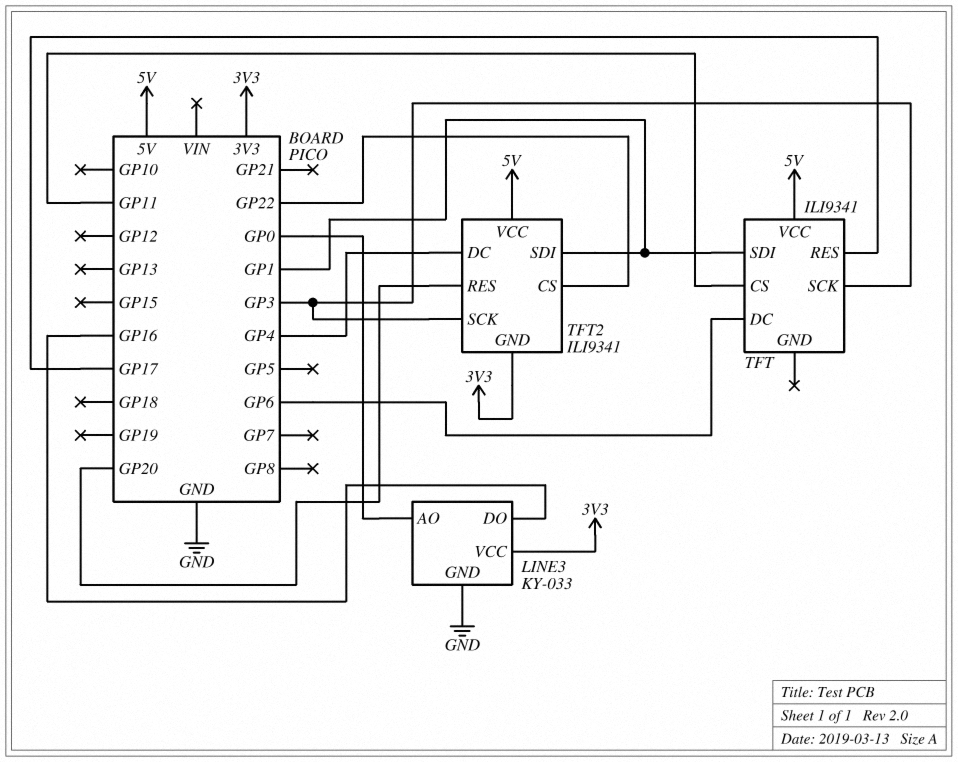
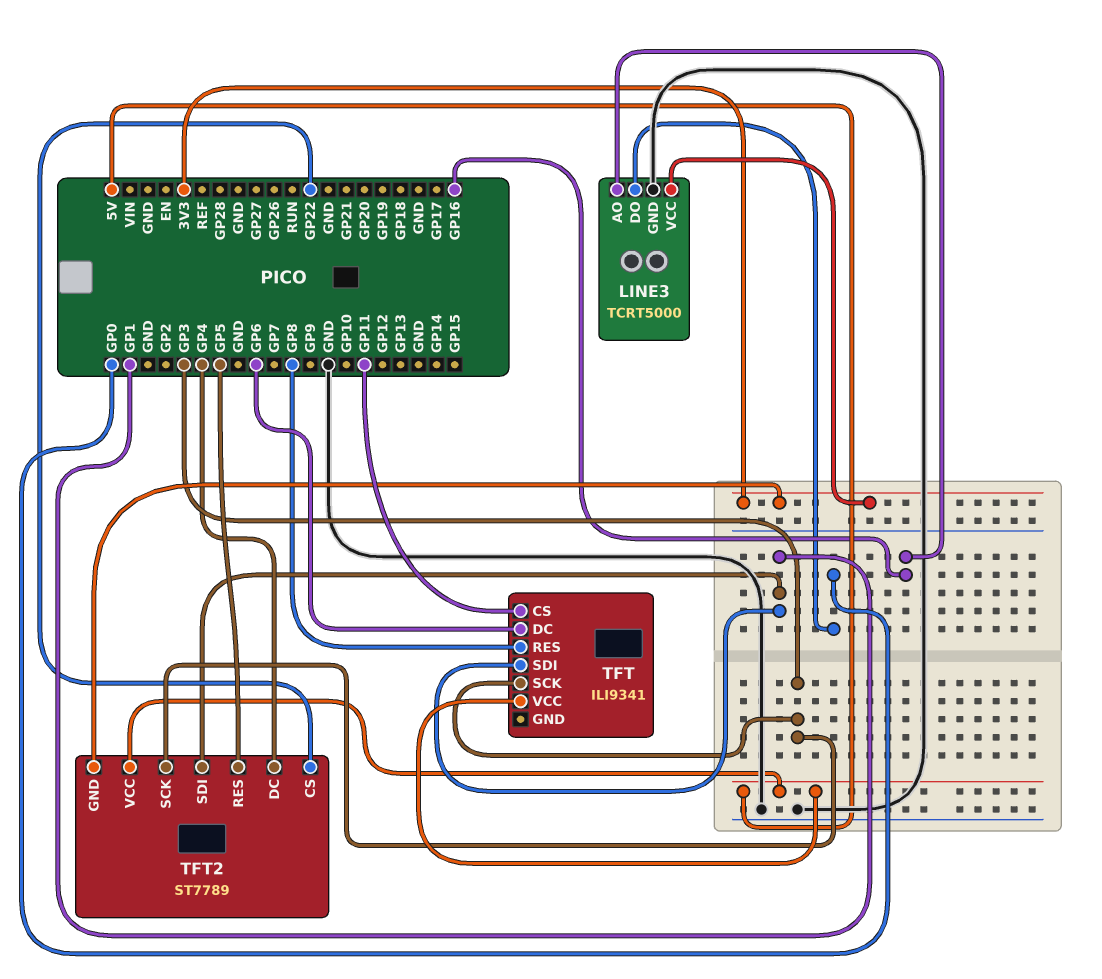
LINE3: KY-033 -> TCRT5000
LINE3 pin AO: GP0 -> GP16
LINE3 pin DO: GP16 -> GP0
TFT pin RES: GP17 -> GP8
TFT2: ILI9341 -> ST7789
TFT2 pin RES: GP20 -> GP5

